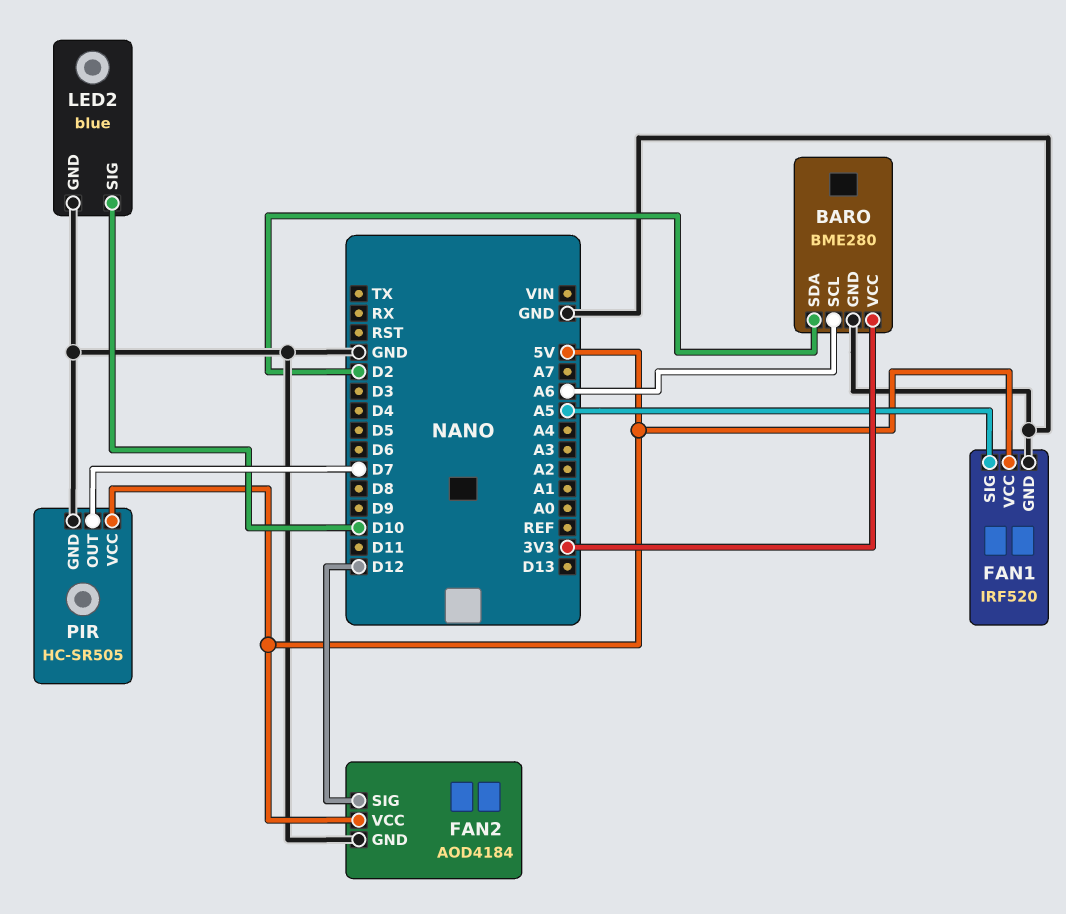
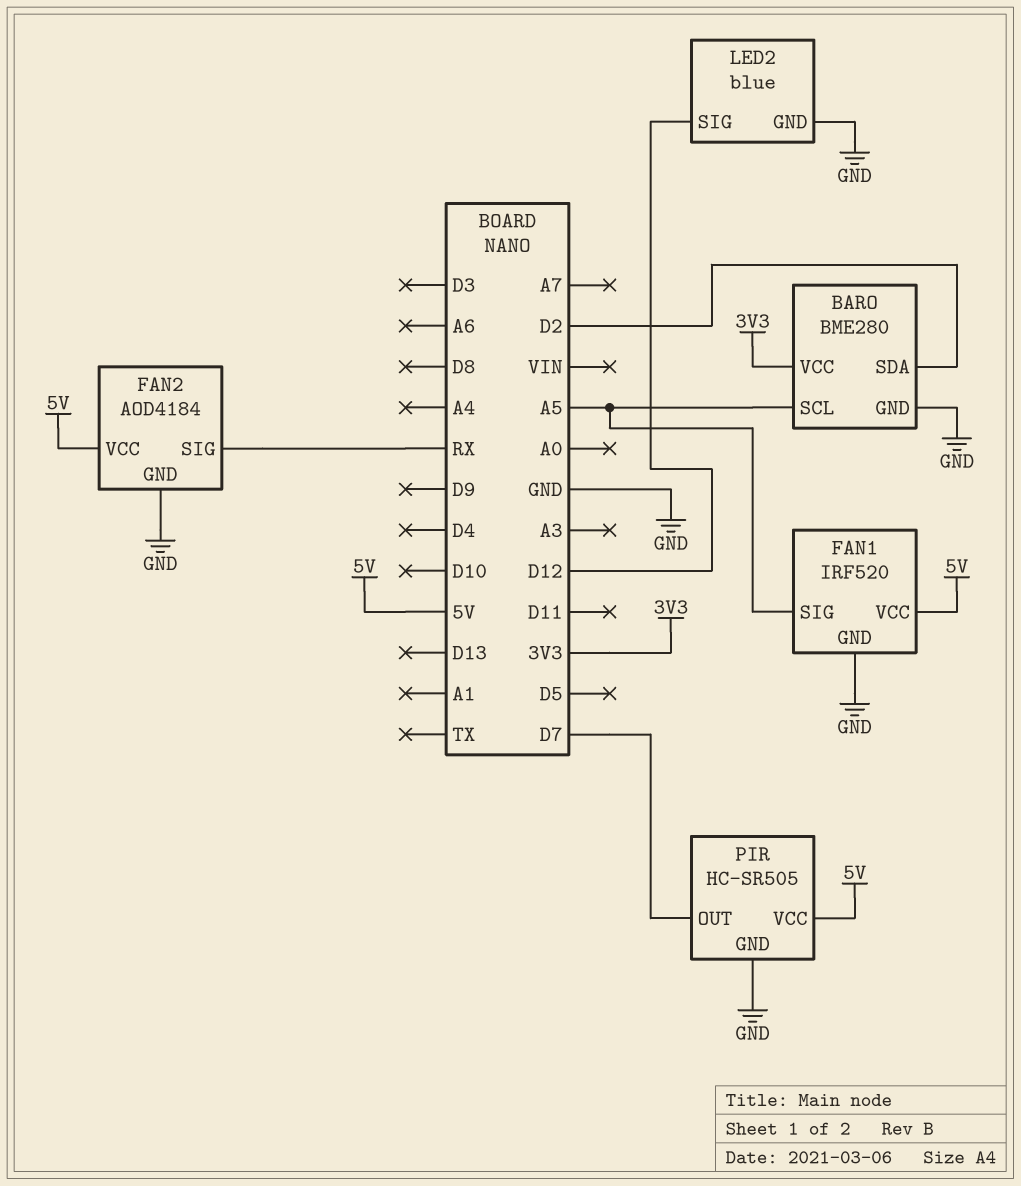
BARO pin SCL: A6 -> A5
FAN2 pin SIG: D12 -> RX
LED2 pin SIG: D10 -> D12

